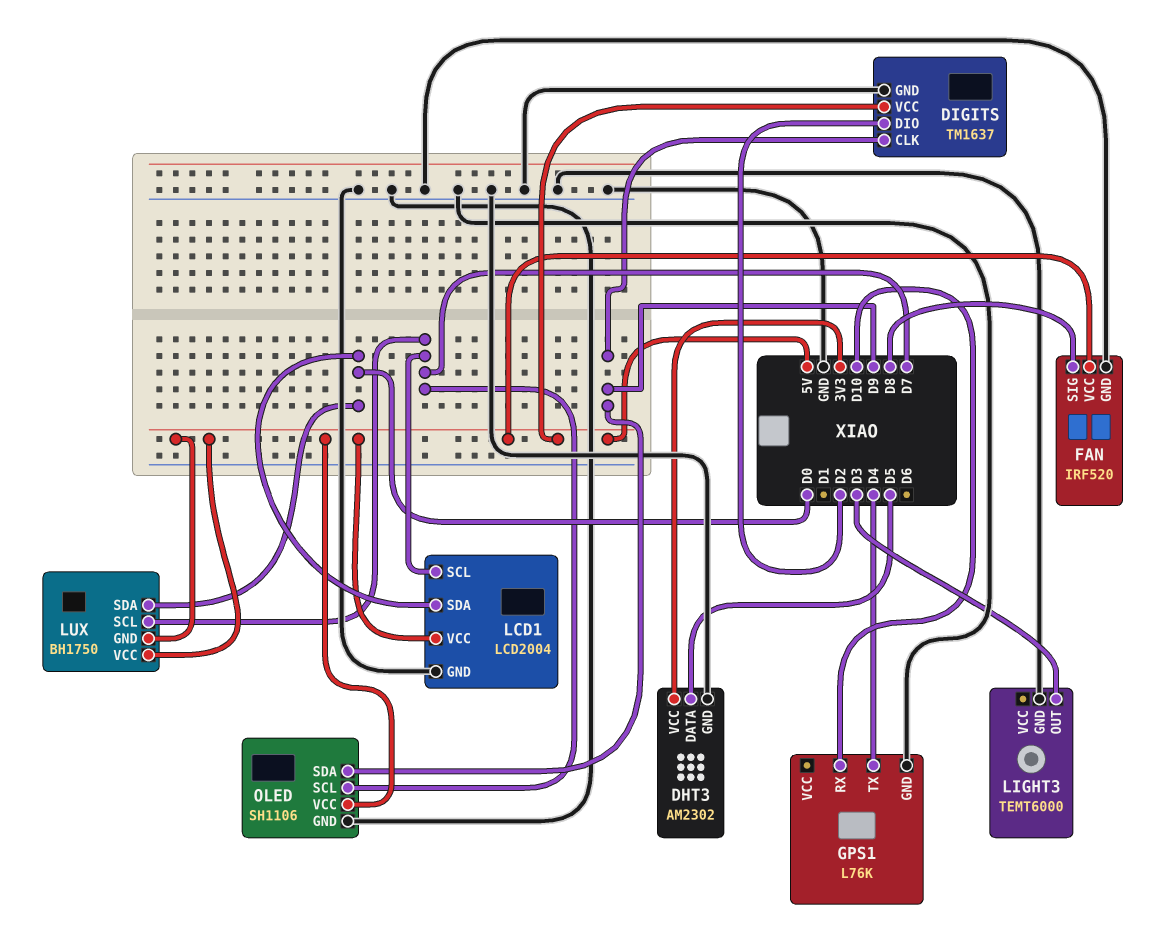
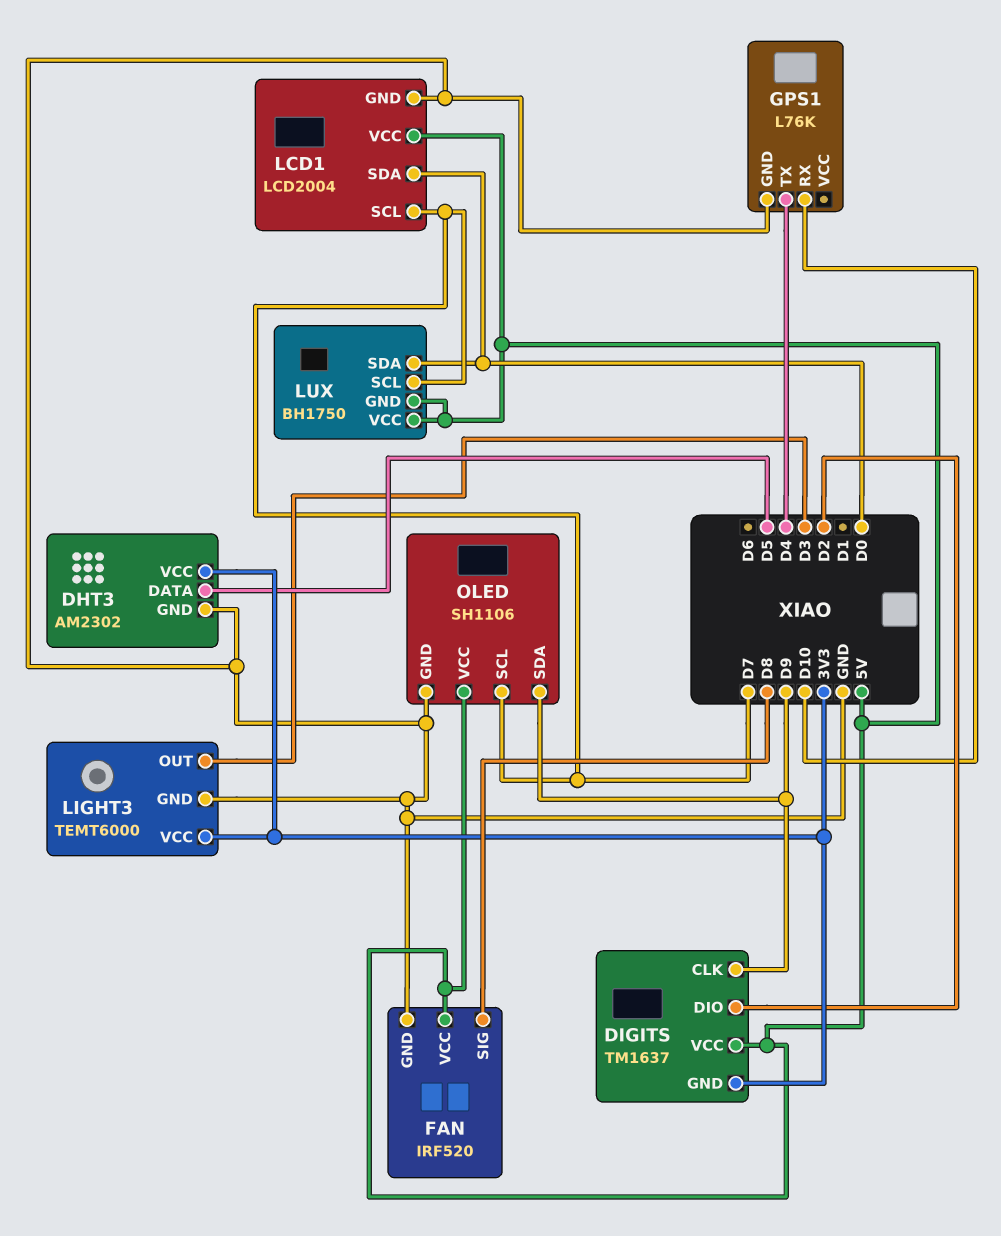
DIGITS pin GND: GND -> 3V3
LIGHT3 pin VCC: none -> 3V3

